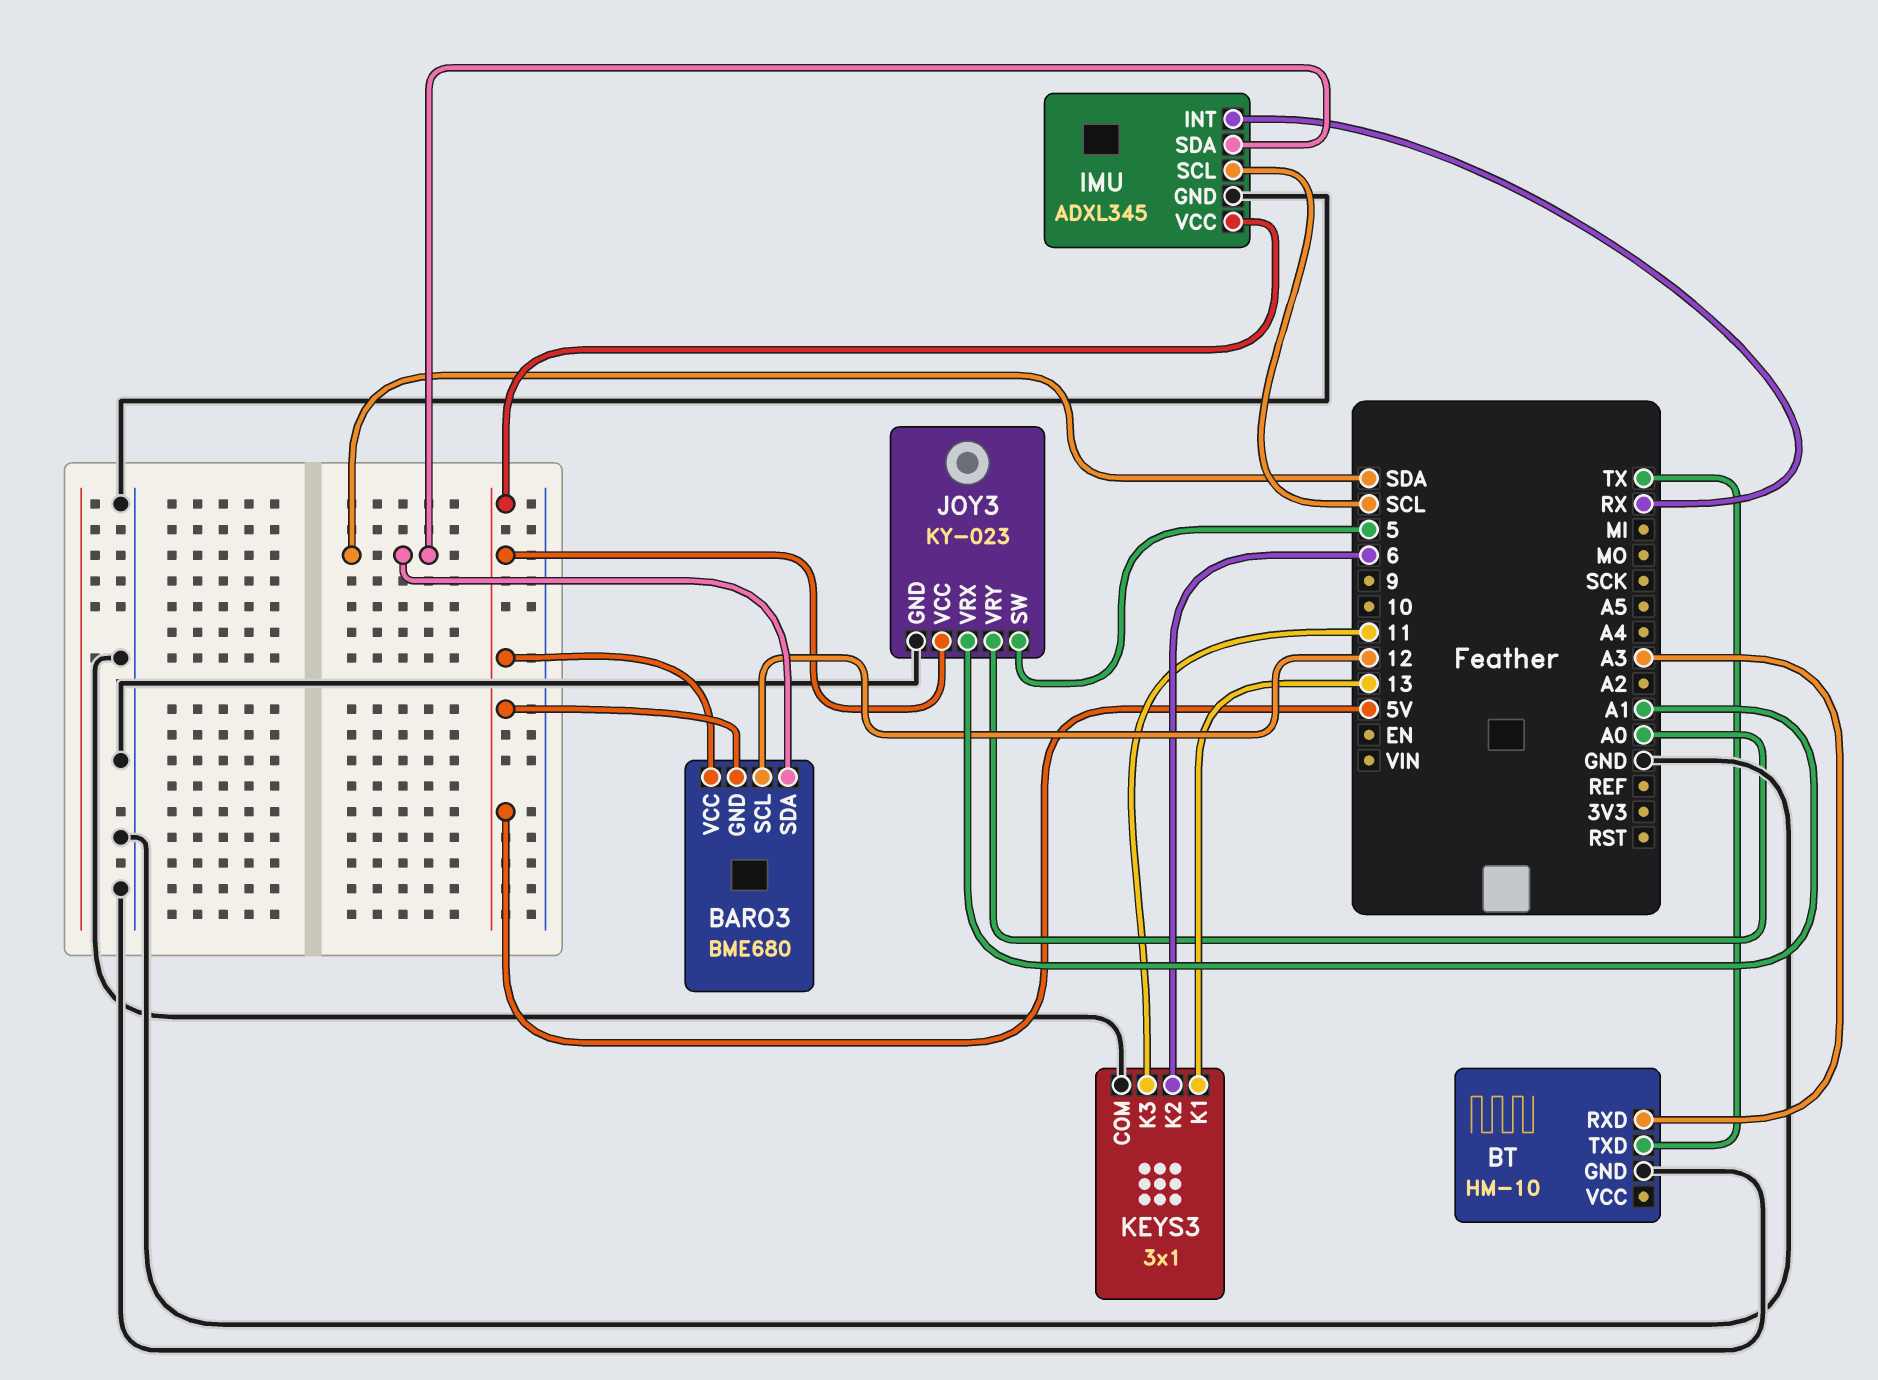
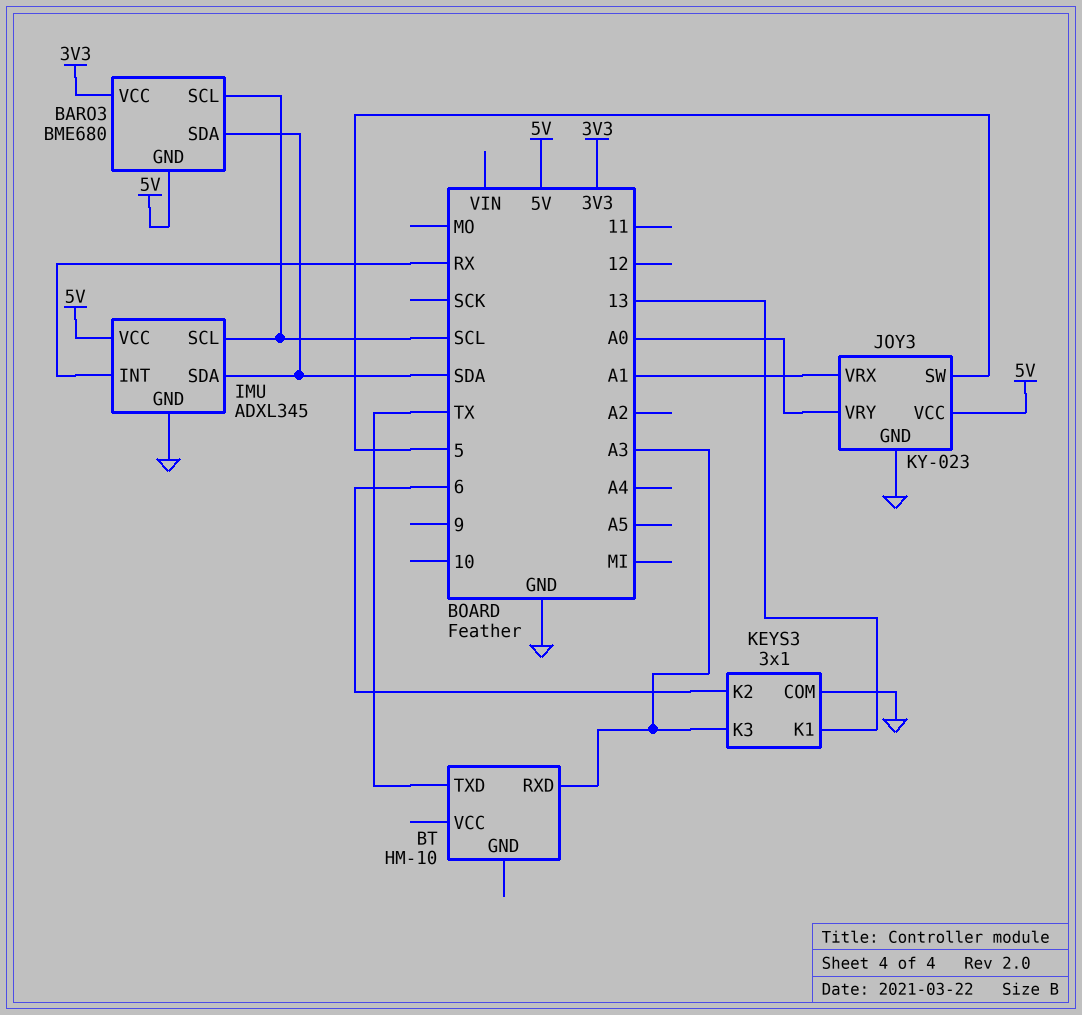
BARO3 pin SCL: 12 -> SCL
BARO3 pin VCC: 5V -> 3V3
BT pin GND: GND -> none
KEYS3 pin K3: 11 -> A3

